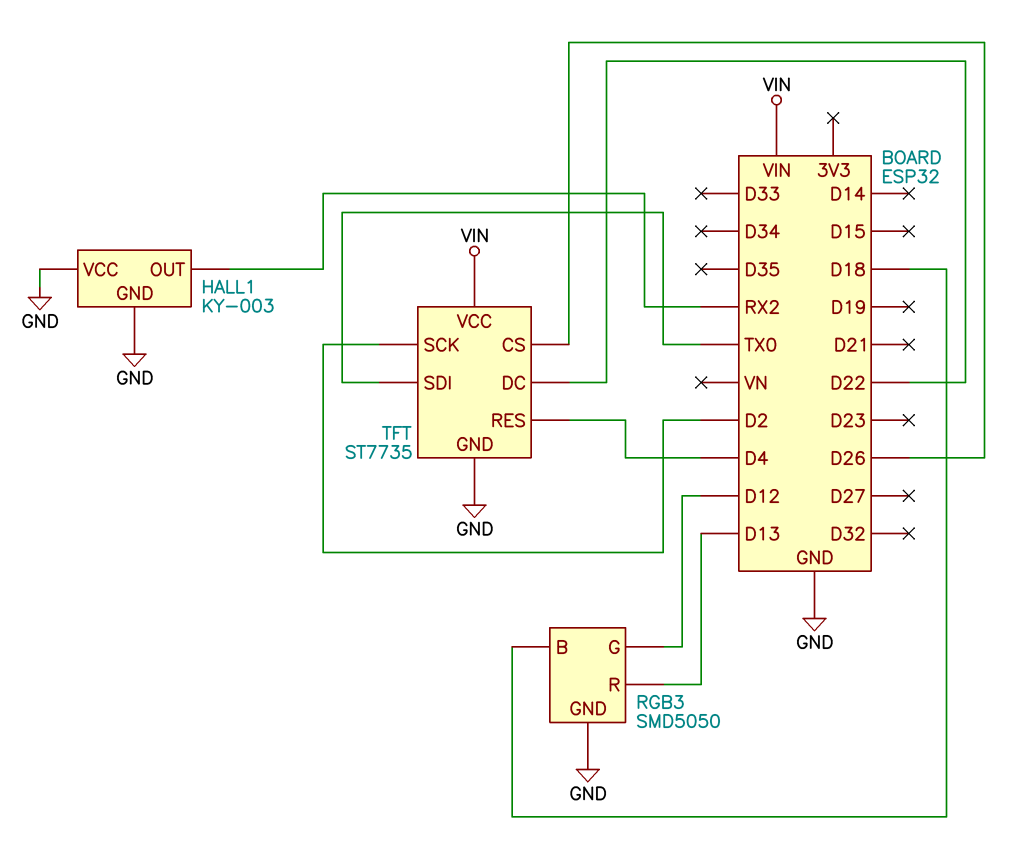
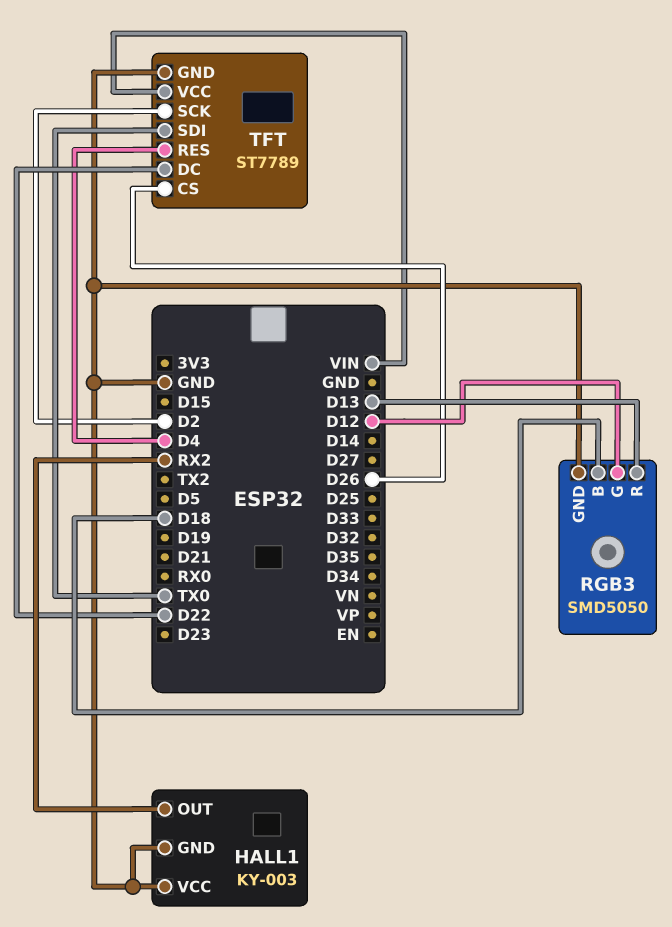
TFT: ST7735 -> ST7789

